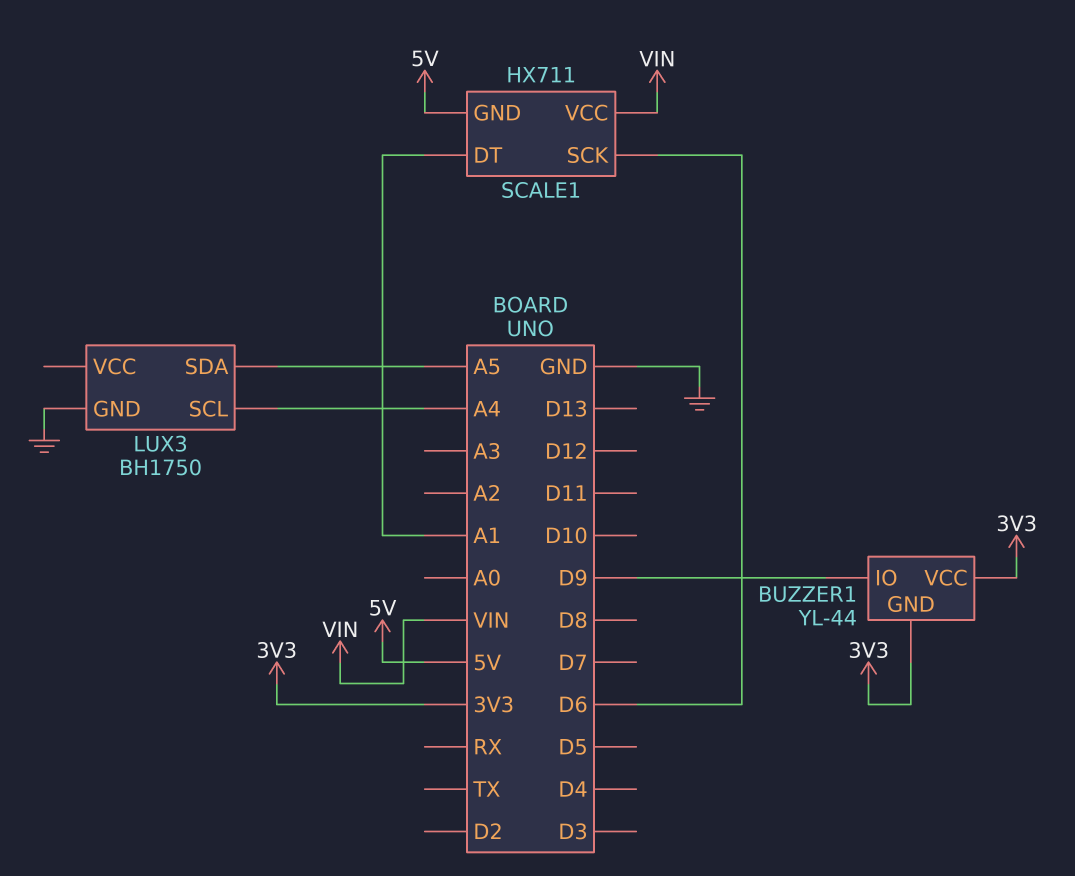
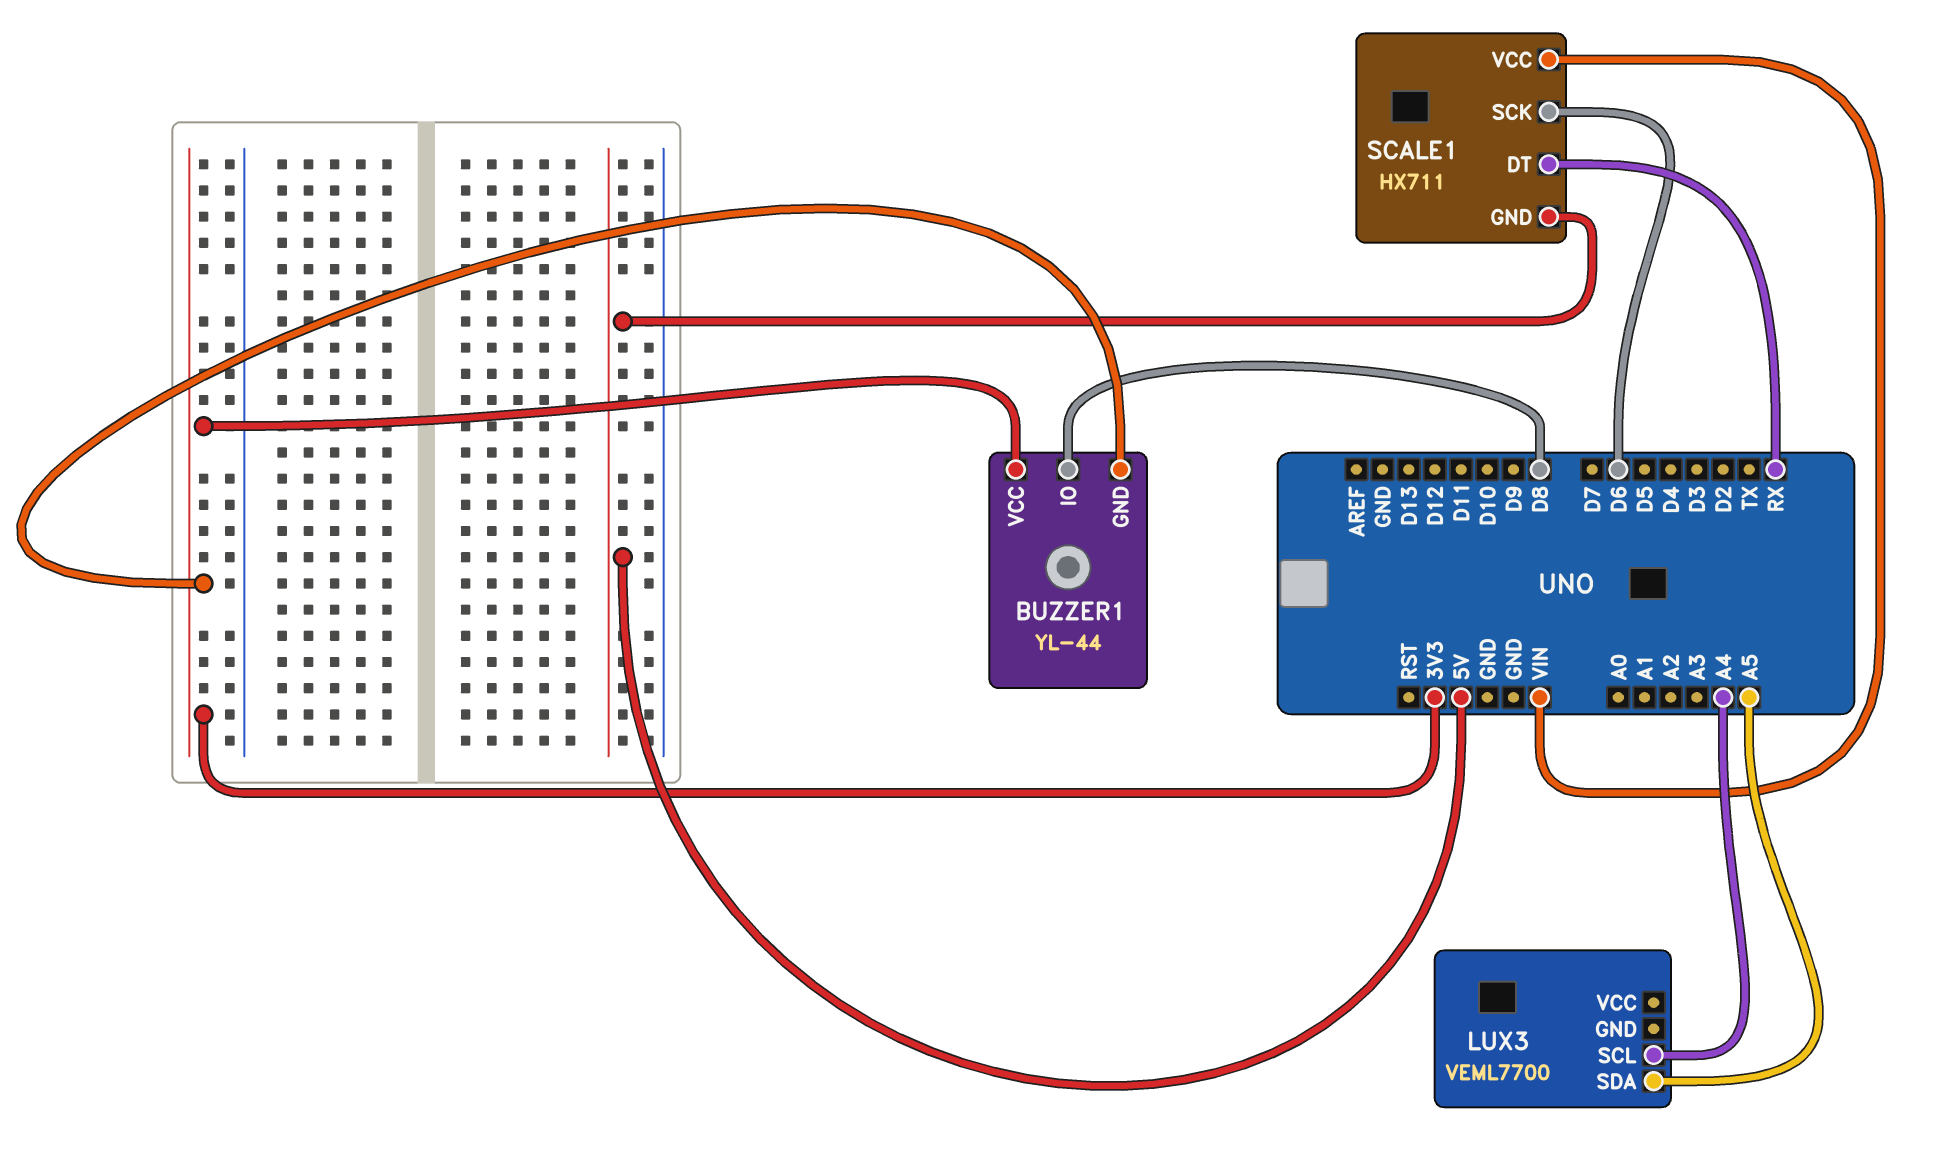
BUZZER1 pin IO: D9 -> D8
LUX3: BH1750 -> VEML7700
LUX3 pin GND: GND -> none
SCALE1 pin DT: A1 -> RX

